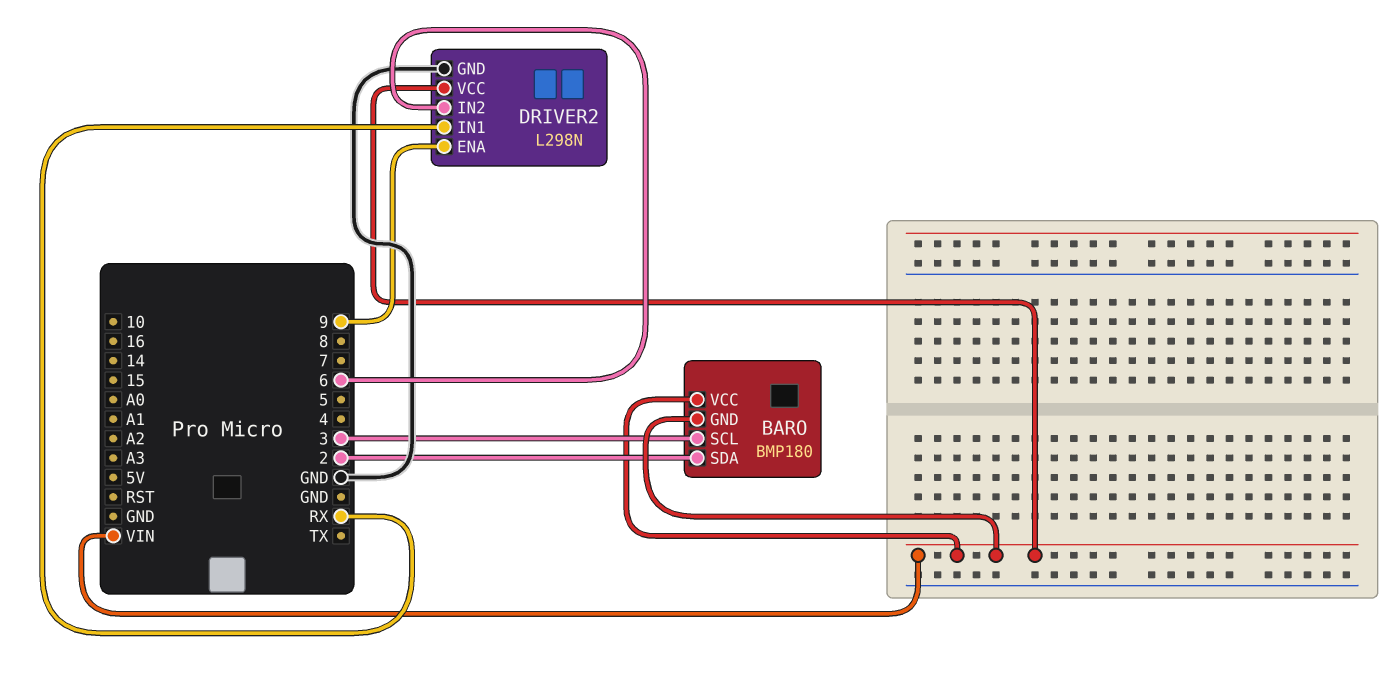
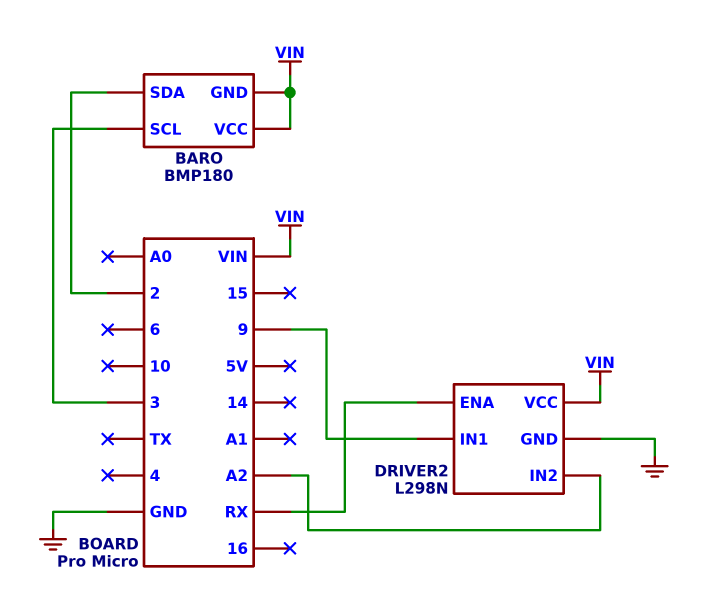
DRIVER2 pin ENA: 9 -> RX
DRIVER2 pin IN1: RX -> 9
DRIVER2 pin IN2: 6 -> A2

